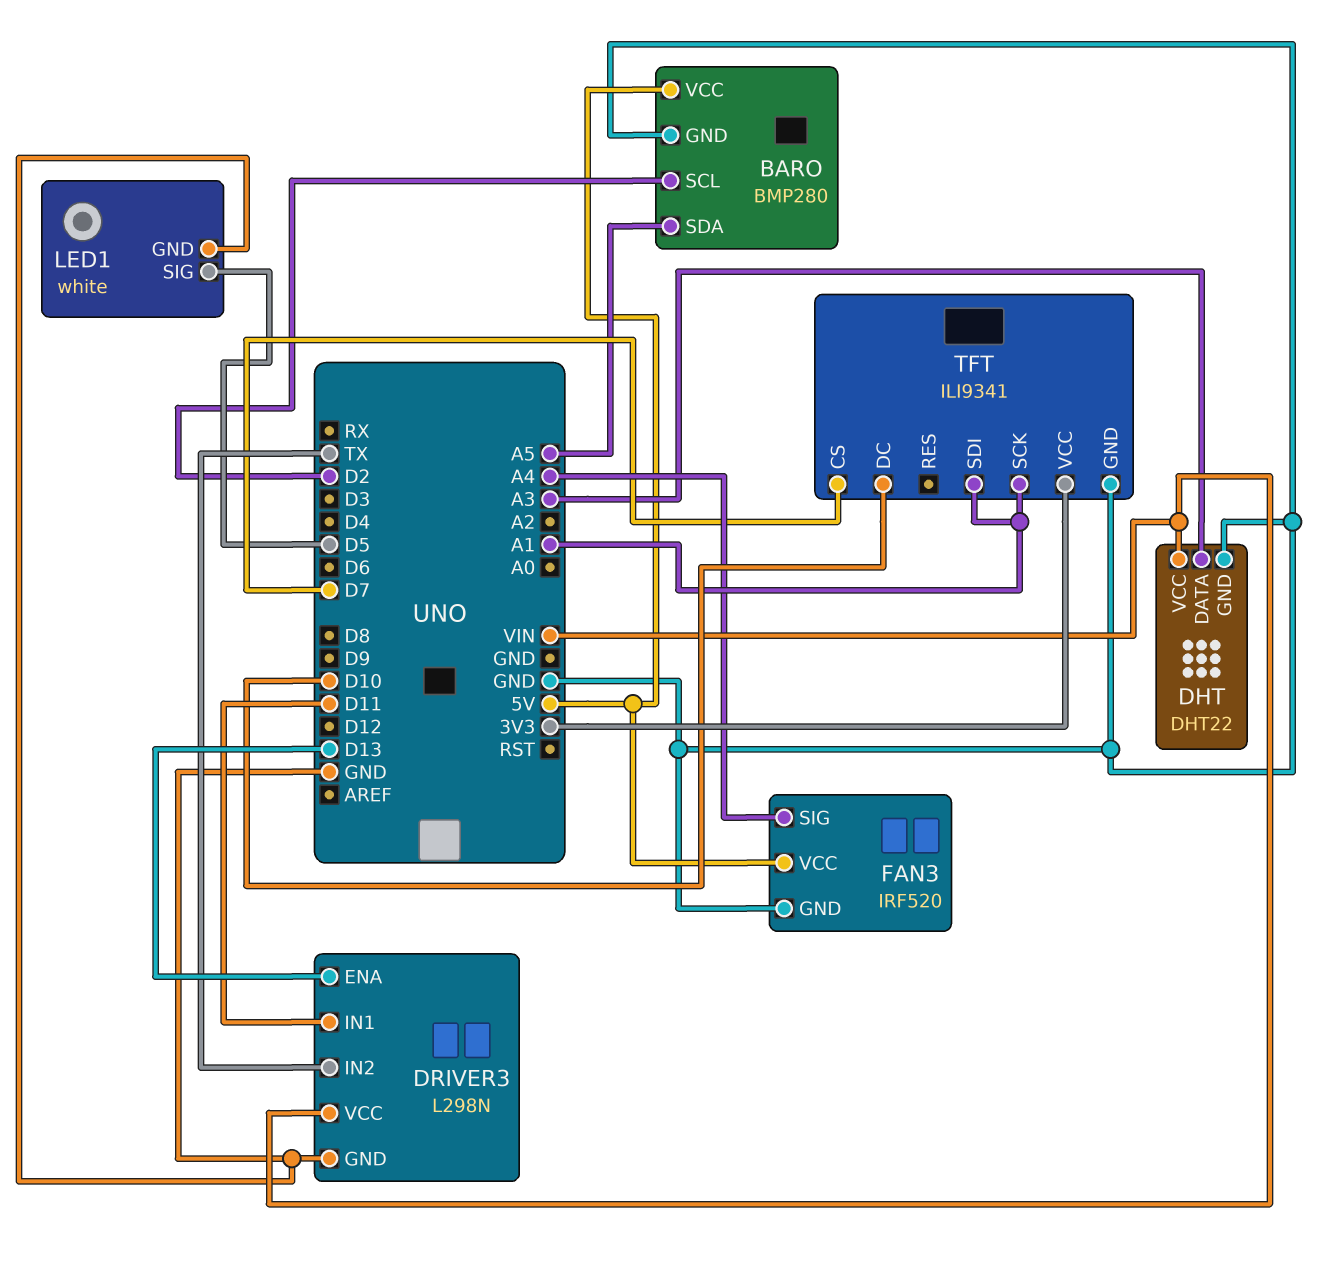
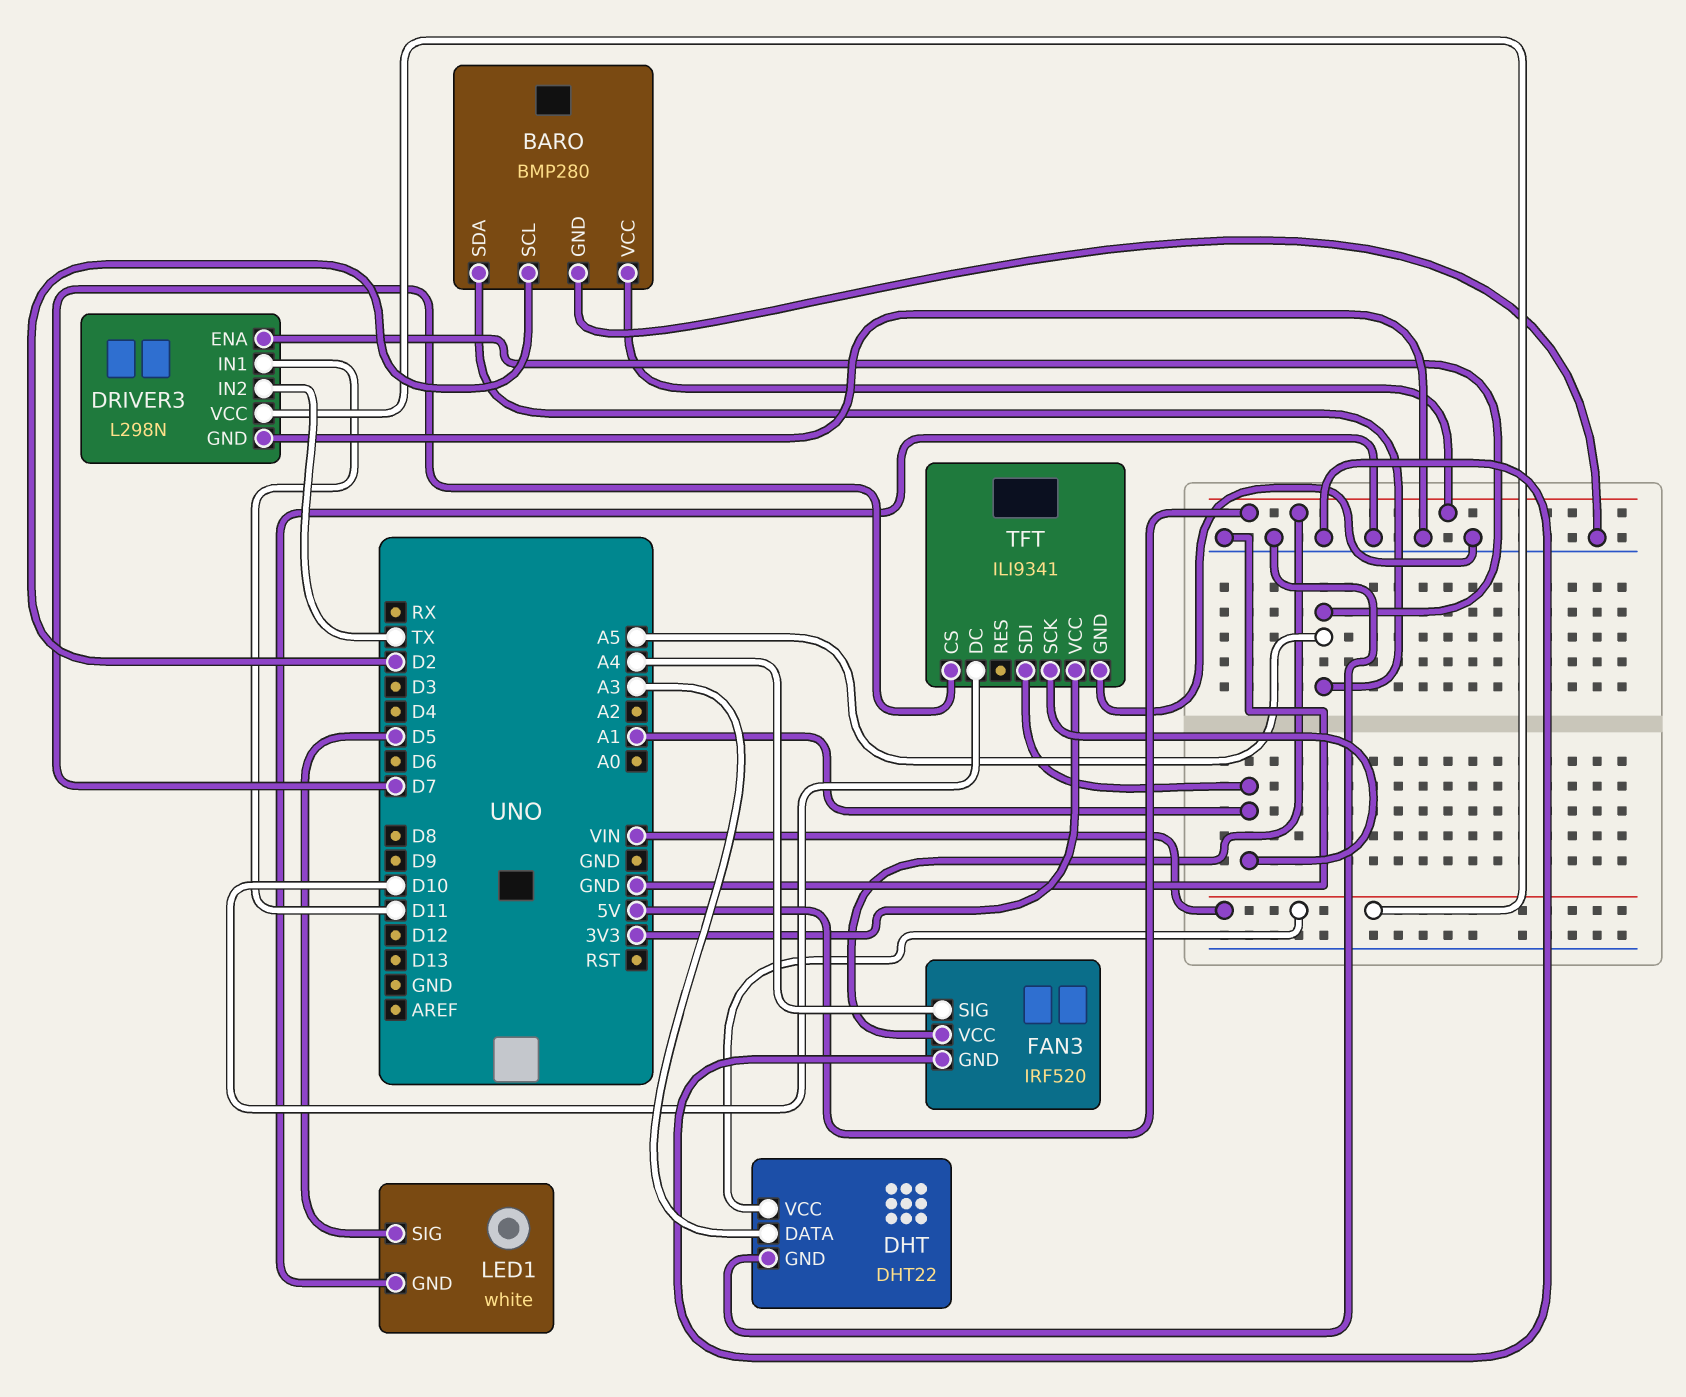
DRIVER3 pin ENA: D13 -> A5

